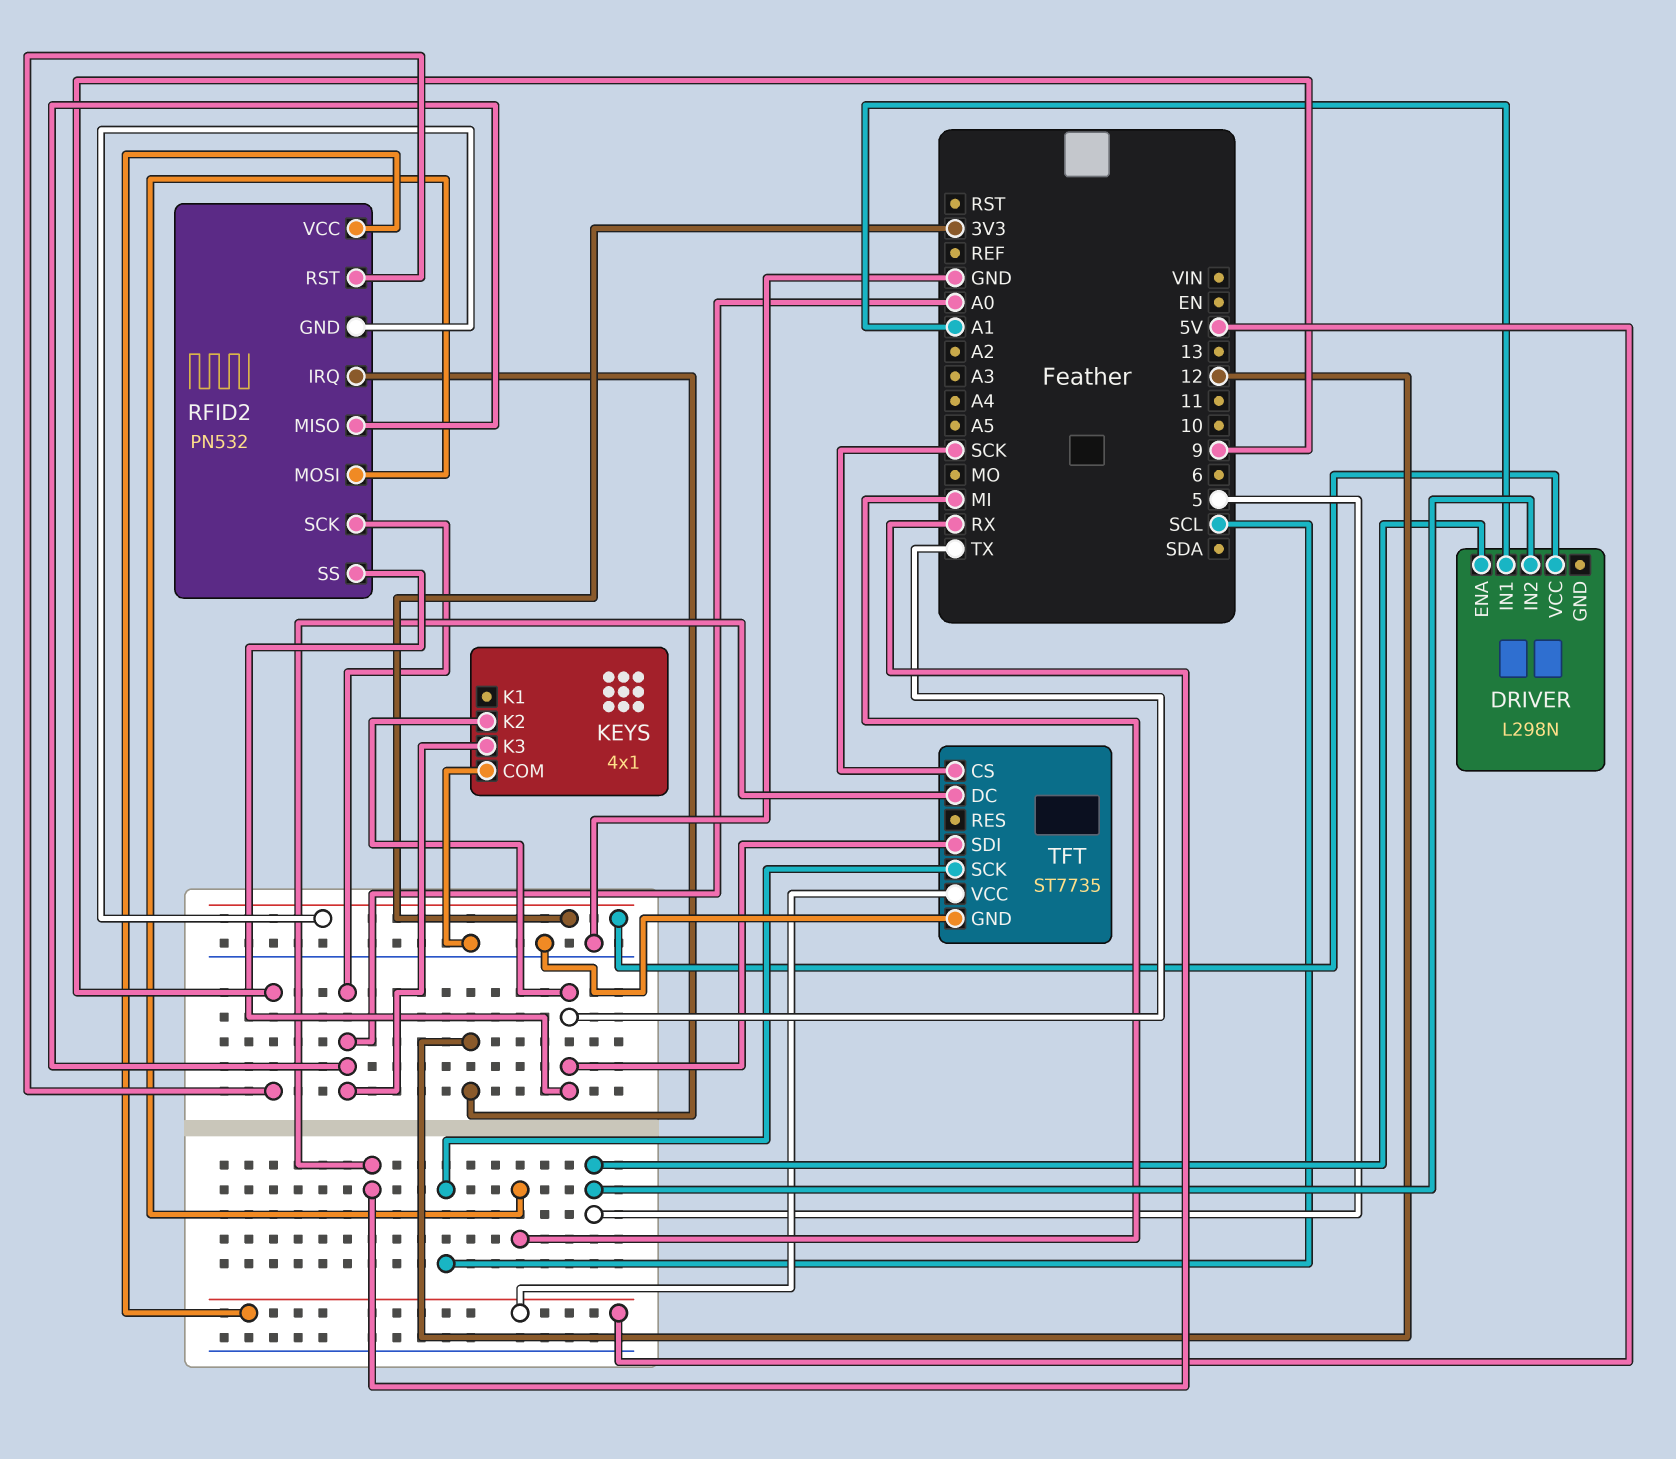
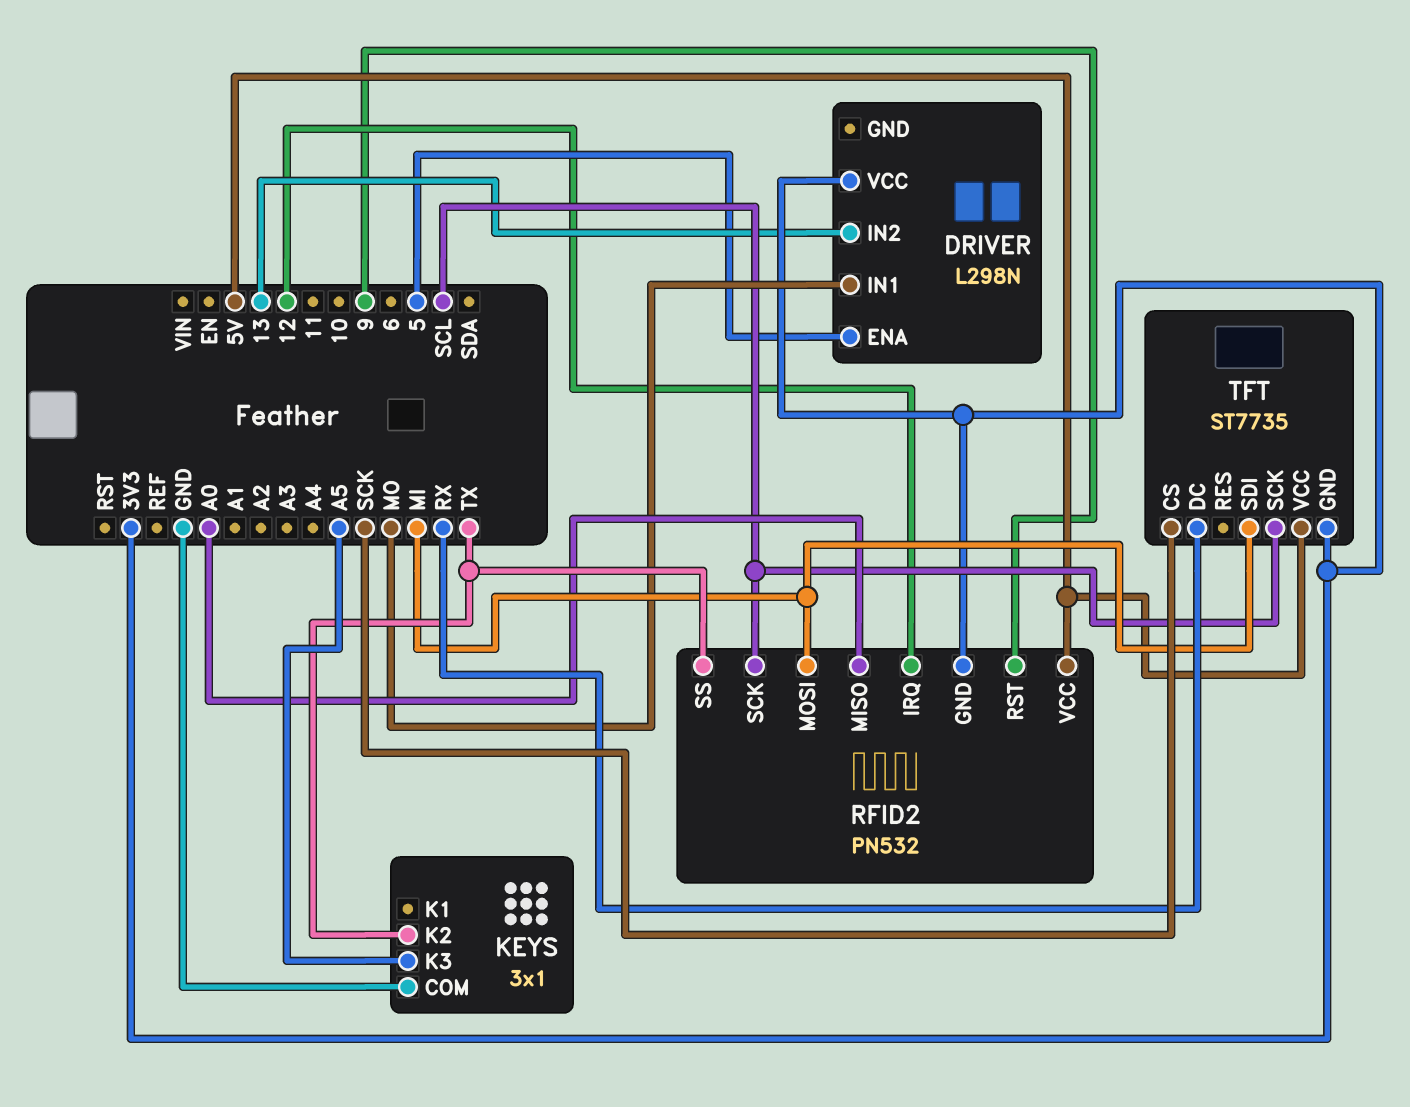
DRIVER pin IN1: A1 -> MO
DRIVER pin IN2: 5 -> 13
KEYS: 4x1 -> 3x1
KEYS pin K3: A0 -> A5
RFID2 pin SCK: A0 -> SCL
TFT pin GND: GND -> 3V3
TFT pin SDI: TX -> MI

